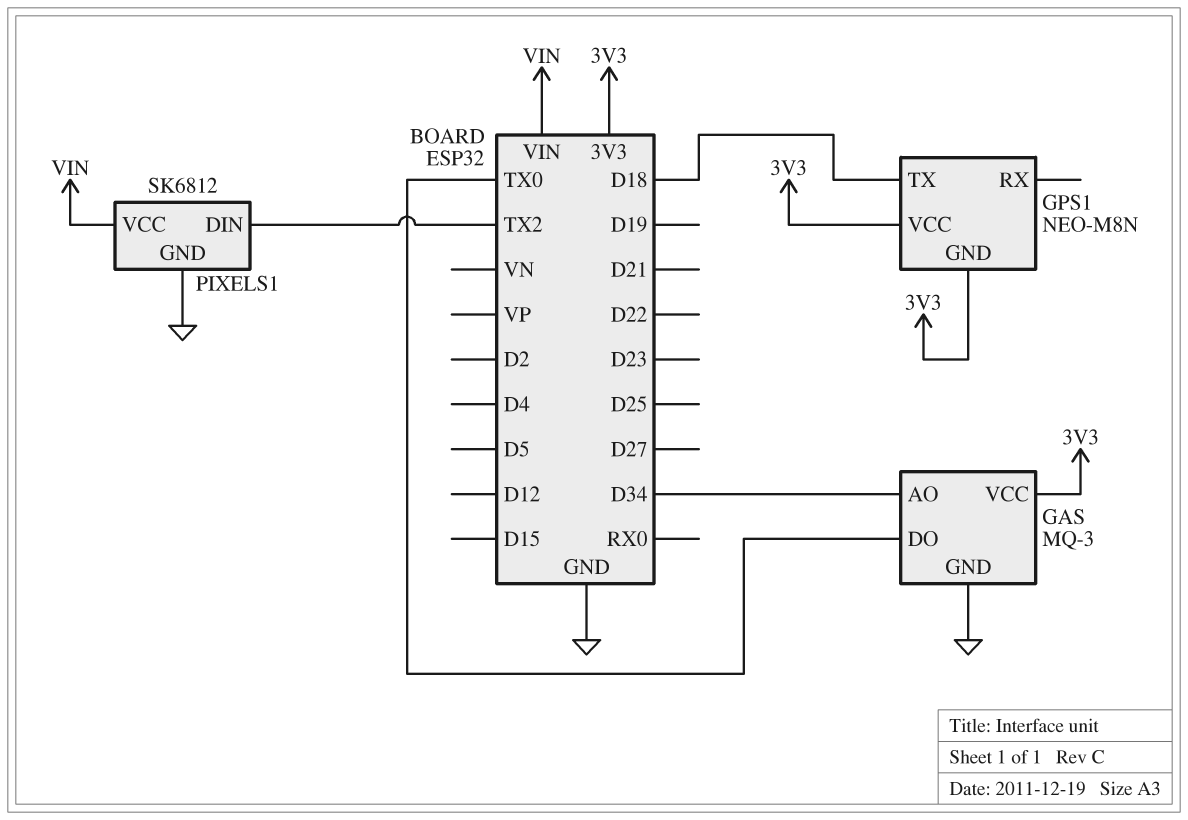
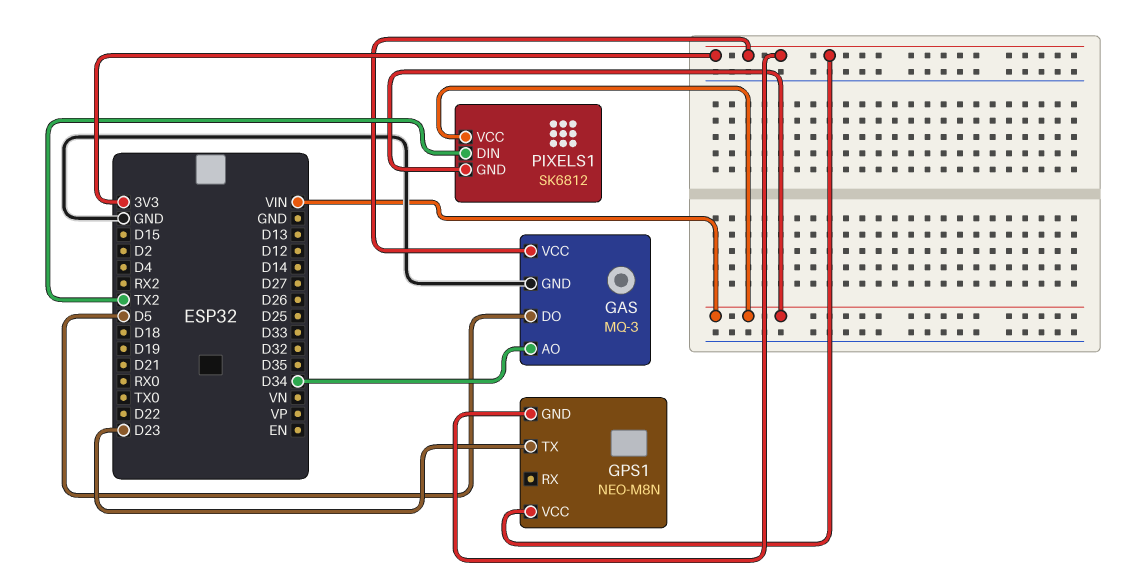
GAS pin DO: TX0 -> D5
GPS1 pin TX: D18 -> D23
PIXELS1 pin GND: GND -> VIN

